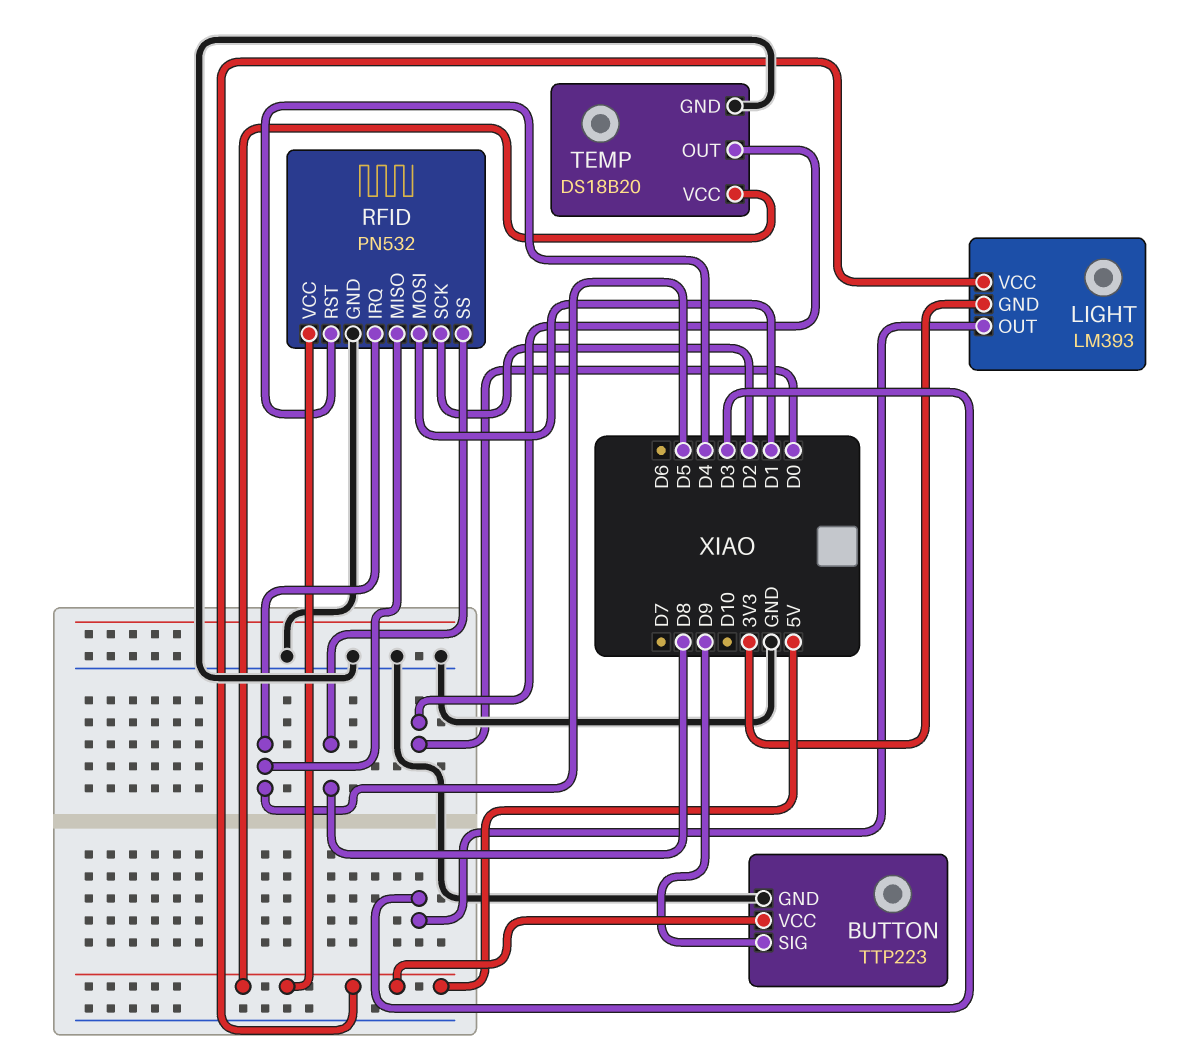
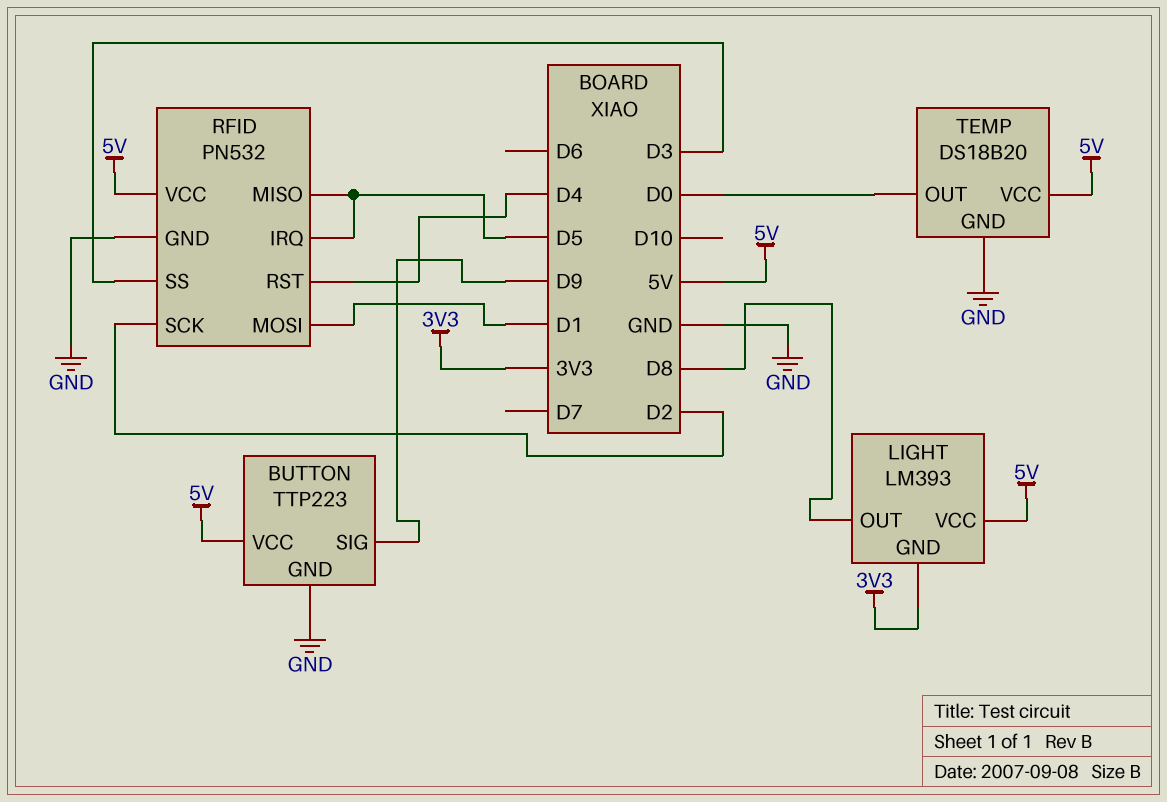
LIGHT pin OUT: D3 -> D8
RFID pin SS: D8 -> D3

